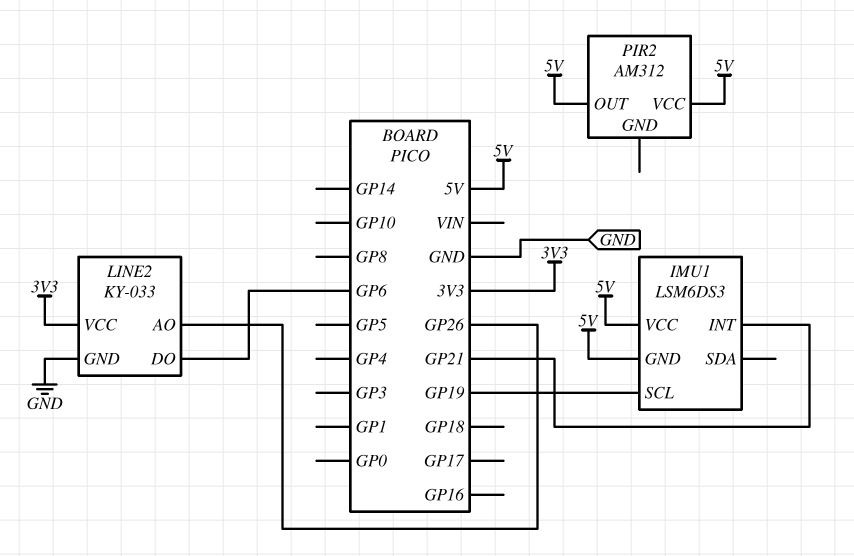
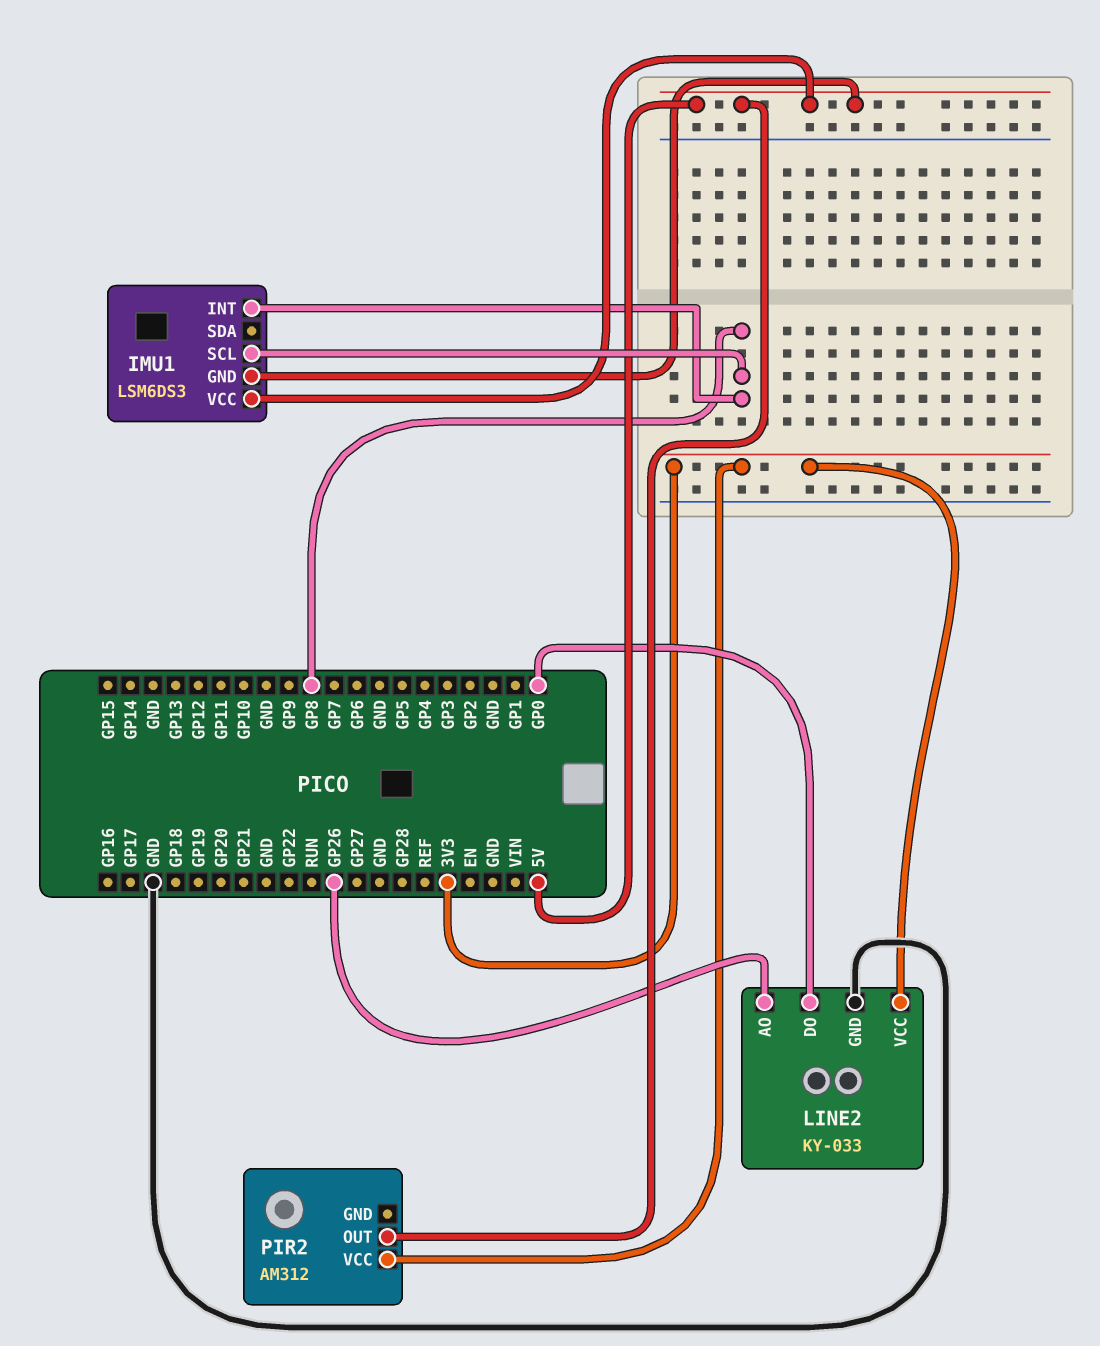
IMU1 pin INT: GP21 -> GP8
IMU1 pin SCL: GP19 -> GP8
LINE2 pin DO: GP6 -> GP0
PIR2 pin VCC: 5V -> 3V3

